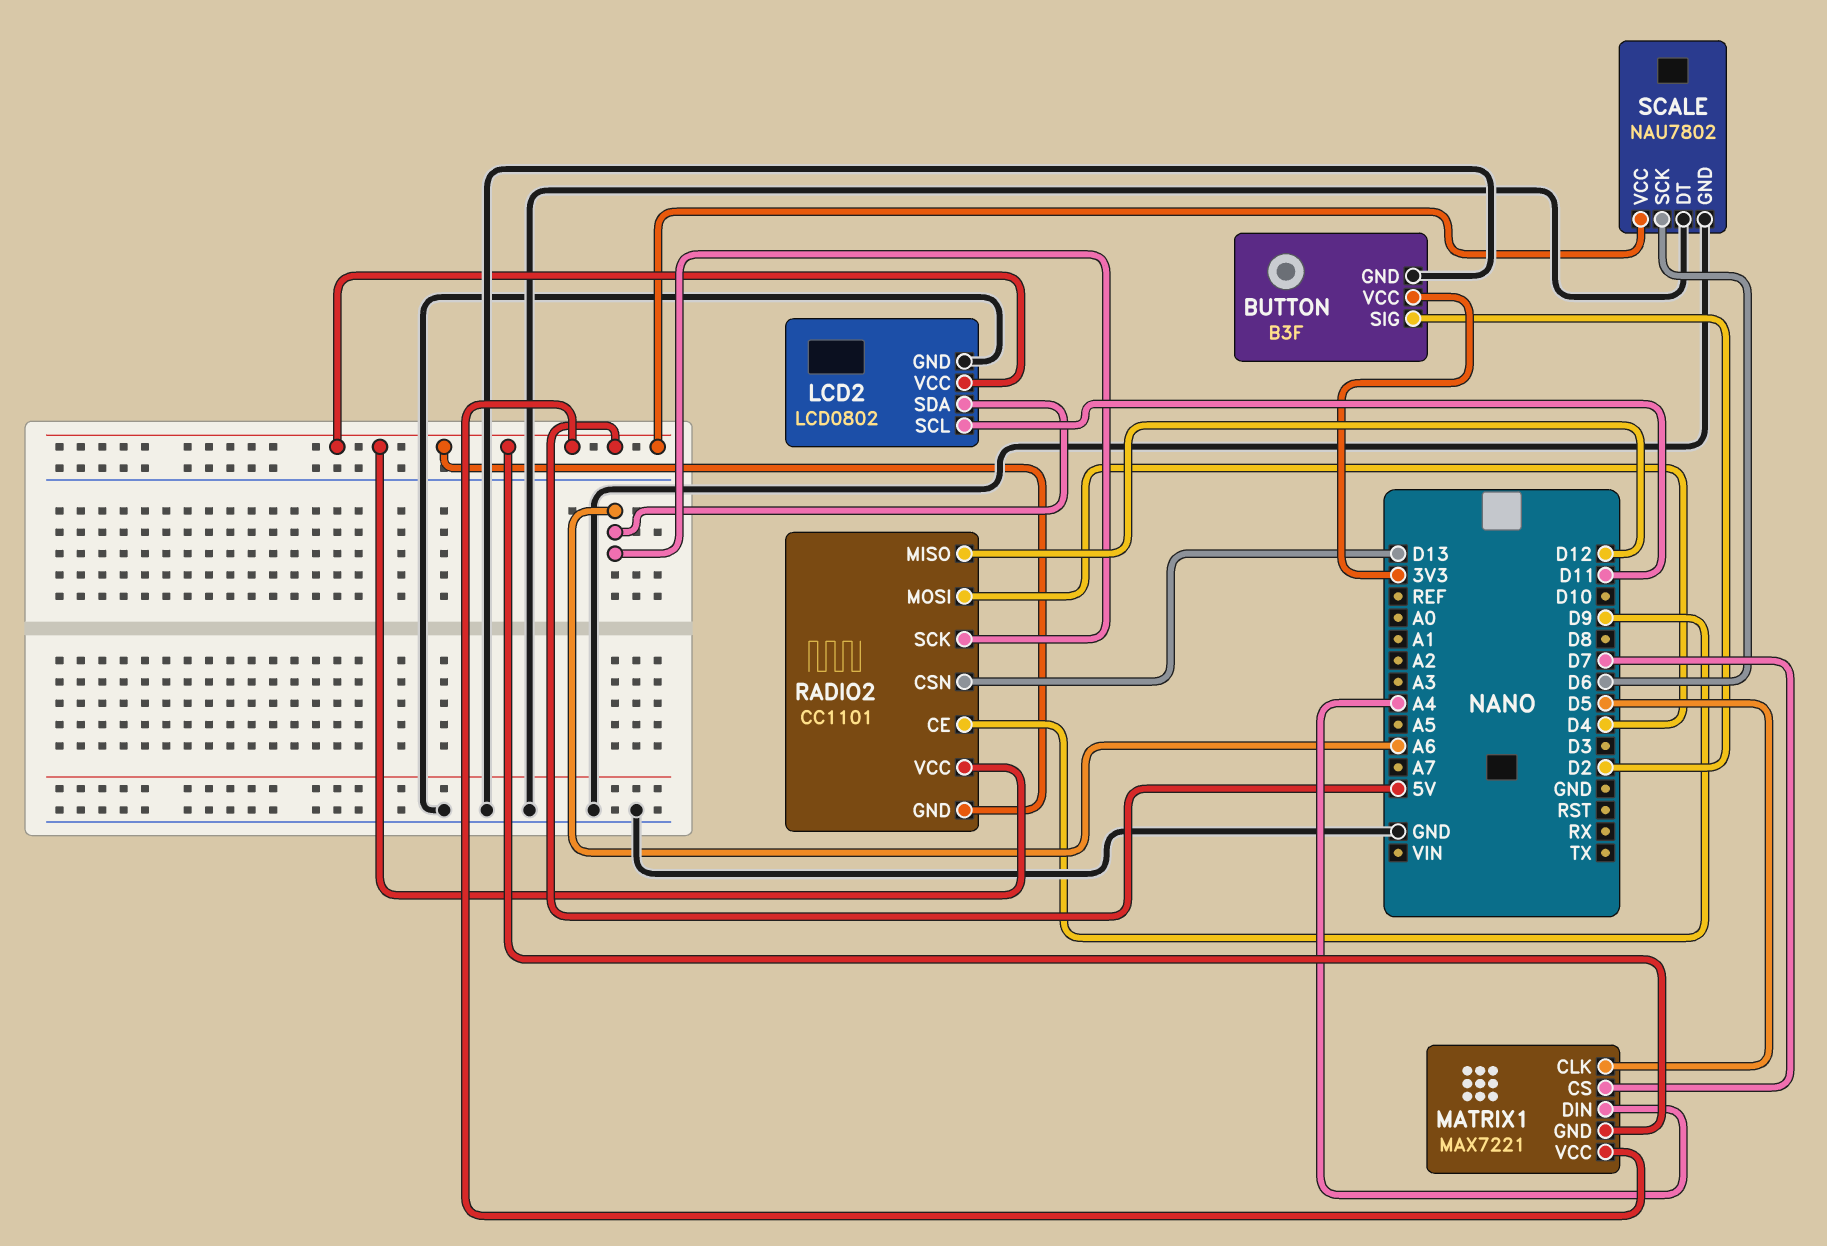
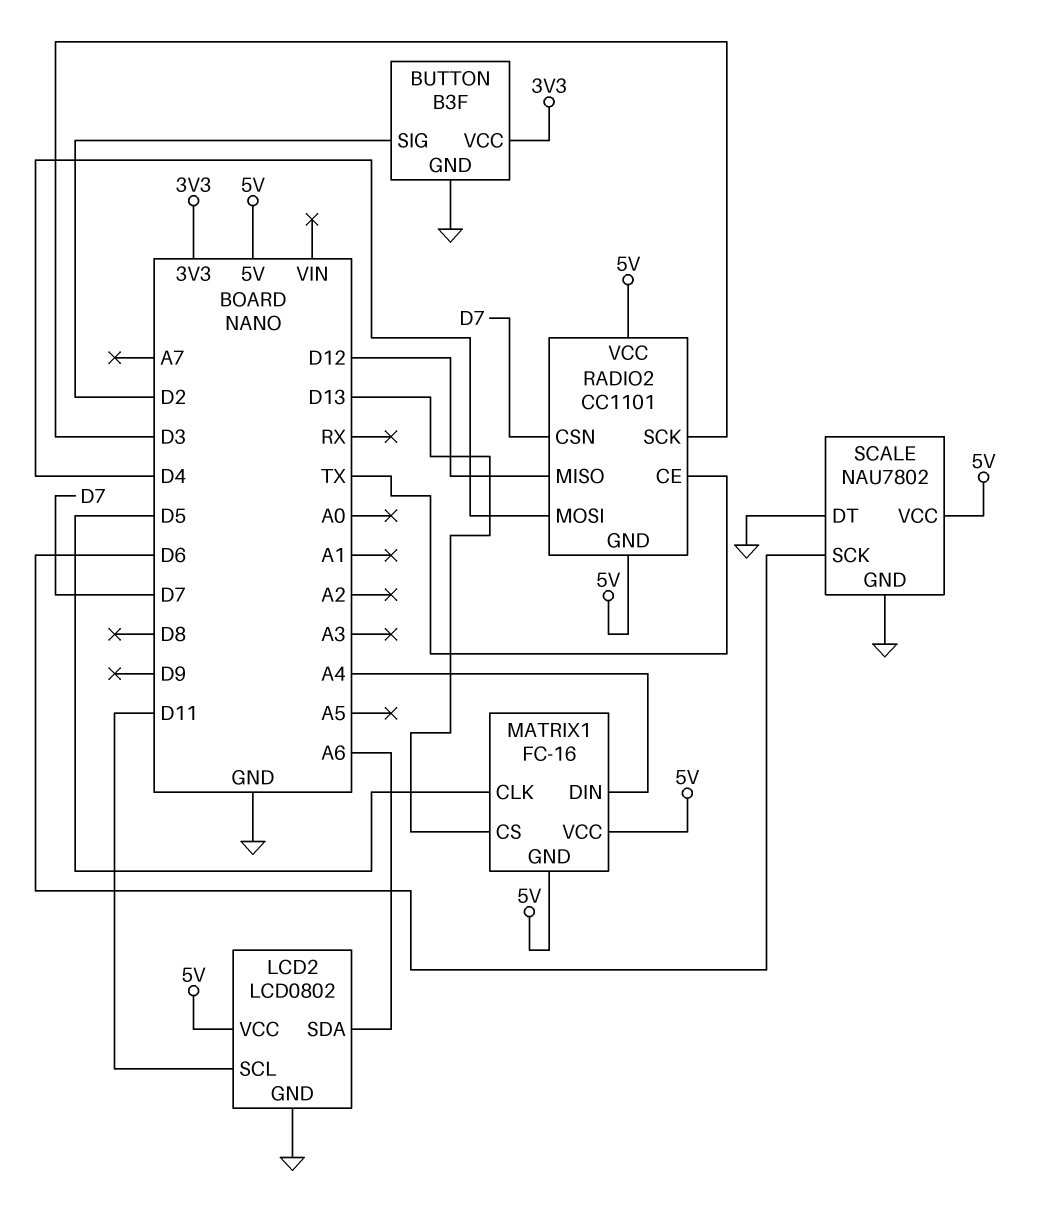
MATRIX1: MAX7221 -> FC-16
MATRIX1 pin CS: D7 -> D13
RADIO2 pin CE: D9 -> TX
RADIO2 pin CSN: D13 -> D7
RADIO2 pin SCK: A6 -> D3

